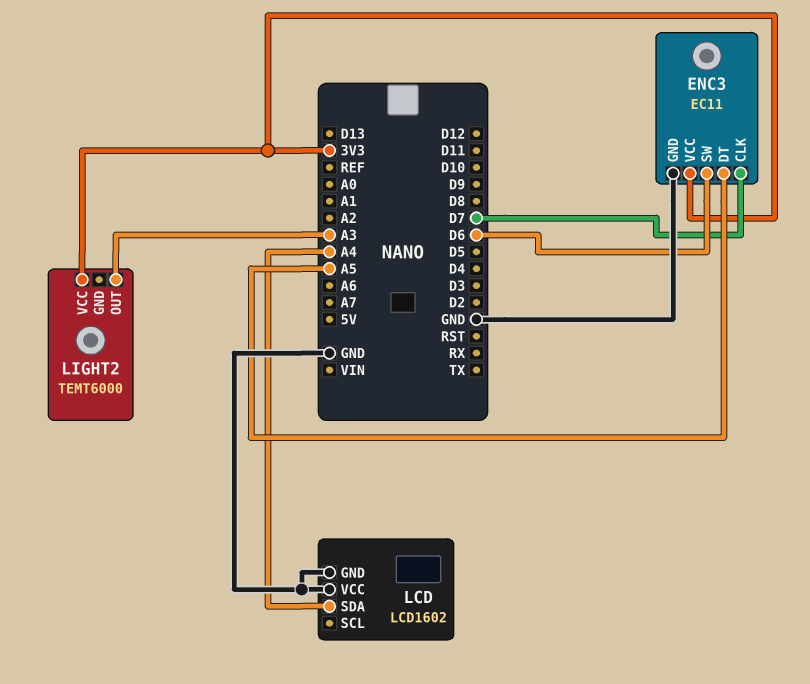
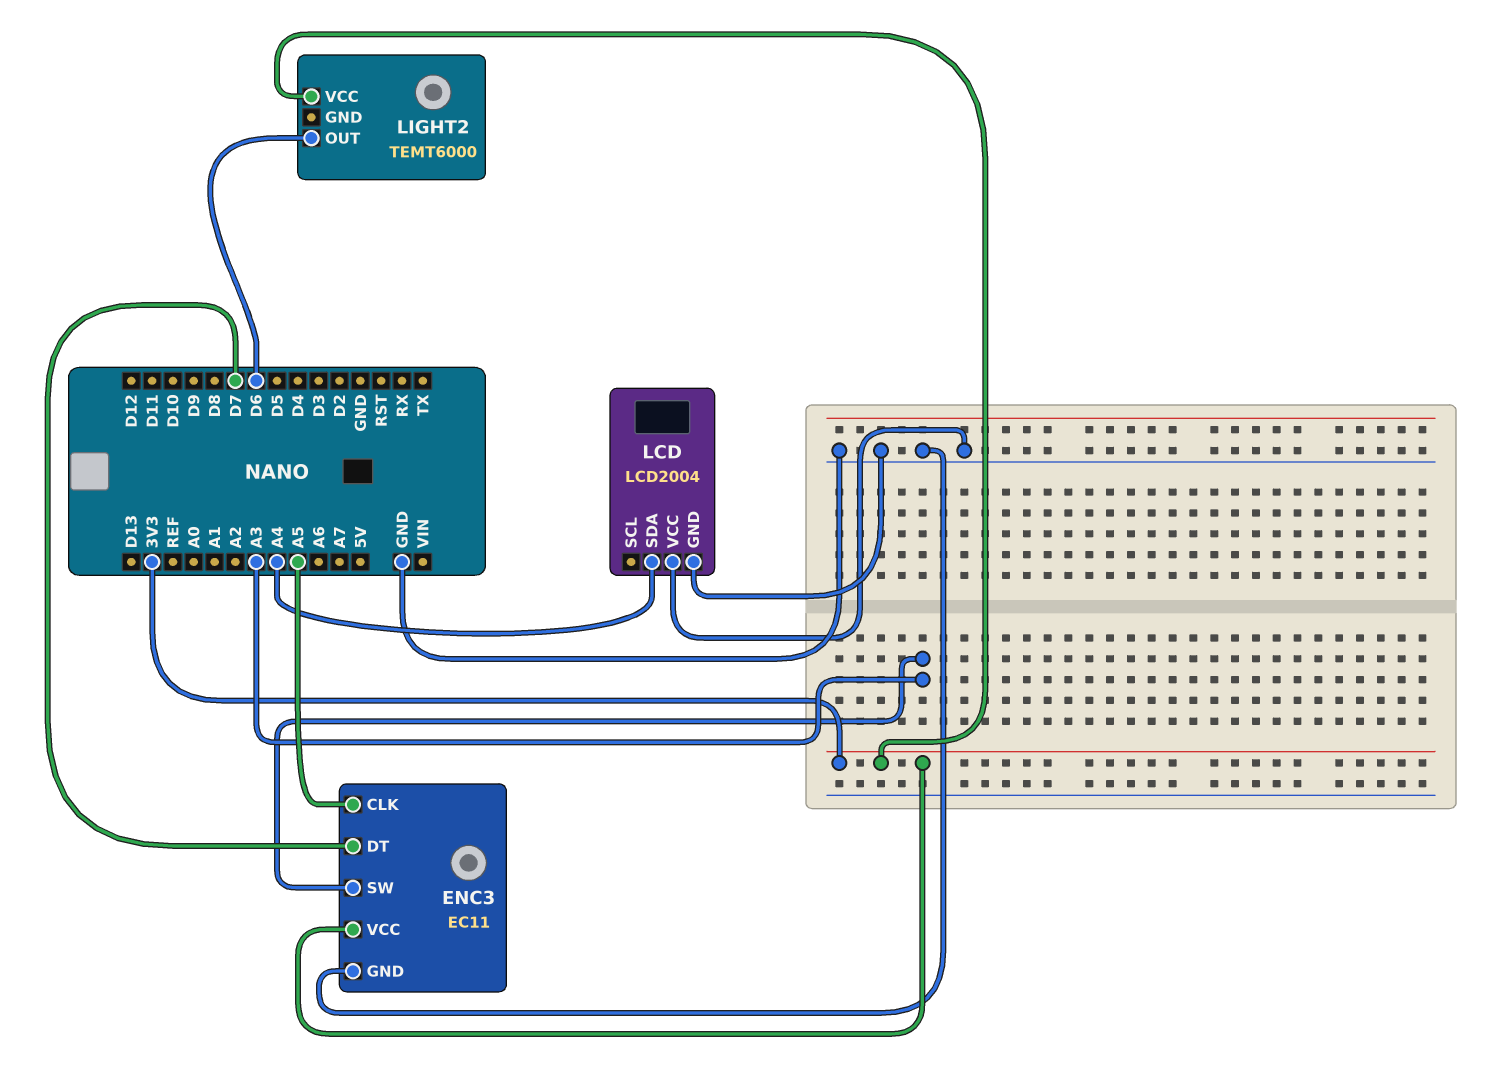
ENC3 pin CLK: D7 -> A5
ENC3 pin DT: A5 -> D7
ENC3 pin SW: D6 -> A3
LCD: LCD1602 -> LCD2004
LIGHT2 pin OUT: A3 -> D6

